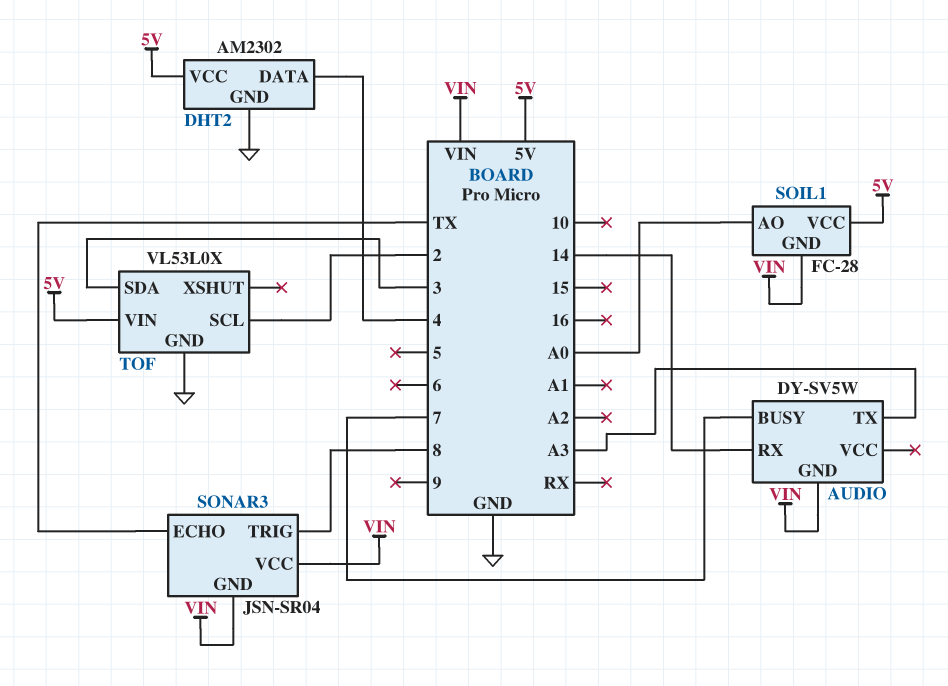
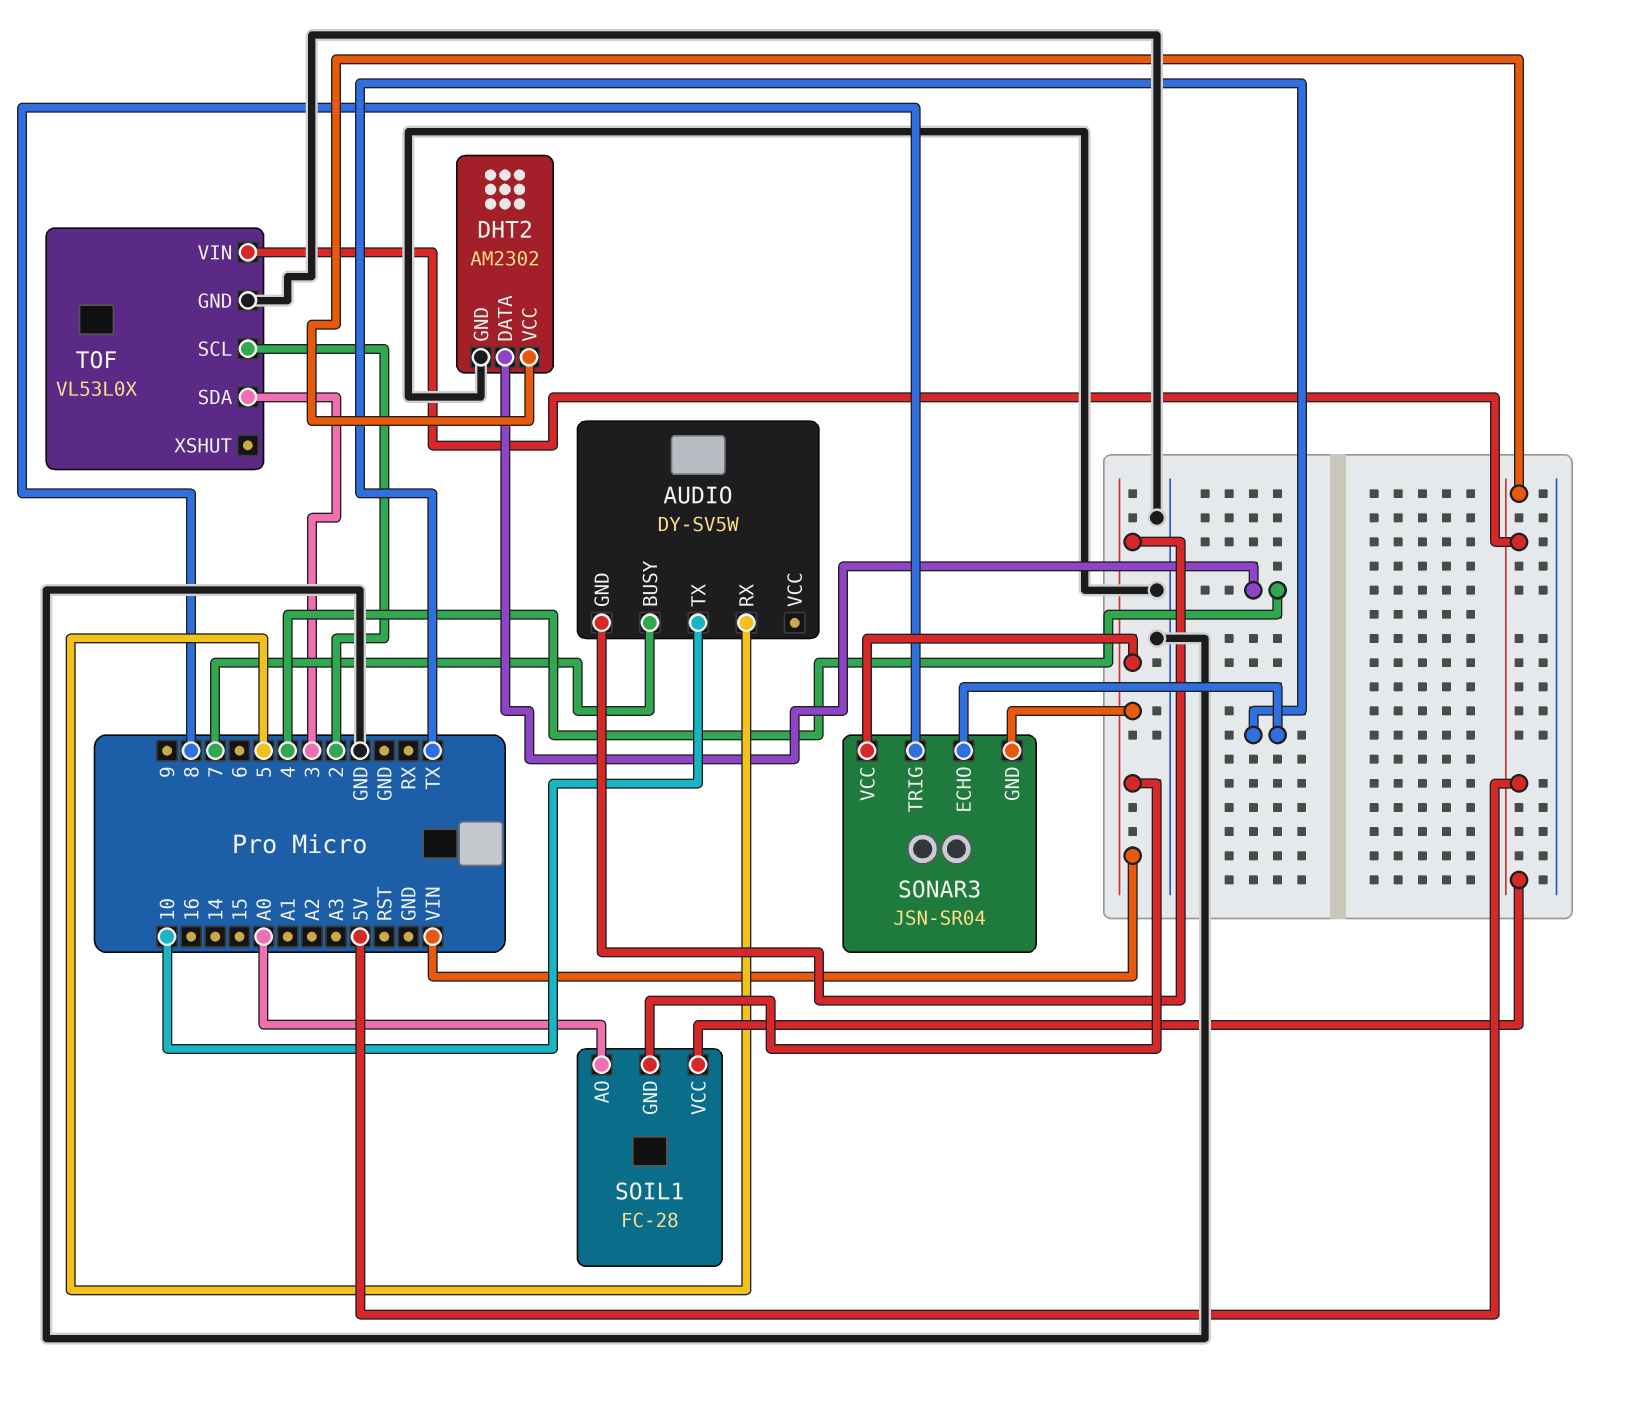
AUDIO pin RX: 14 -> 5
AUDIO pin TX: A3 -> 10

